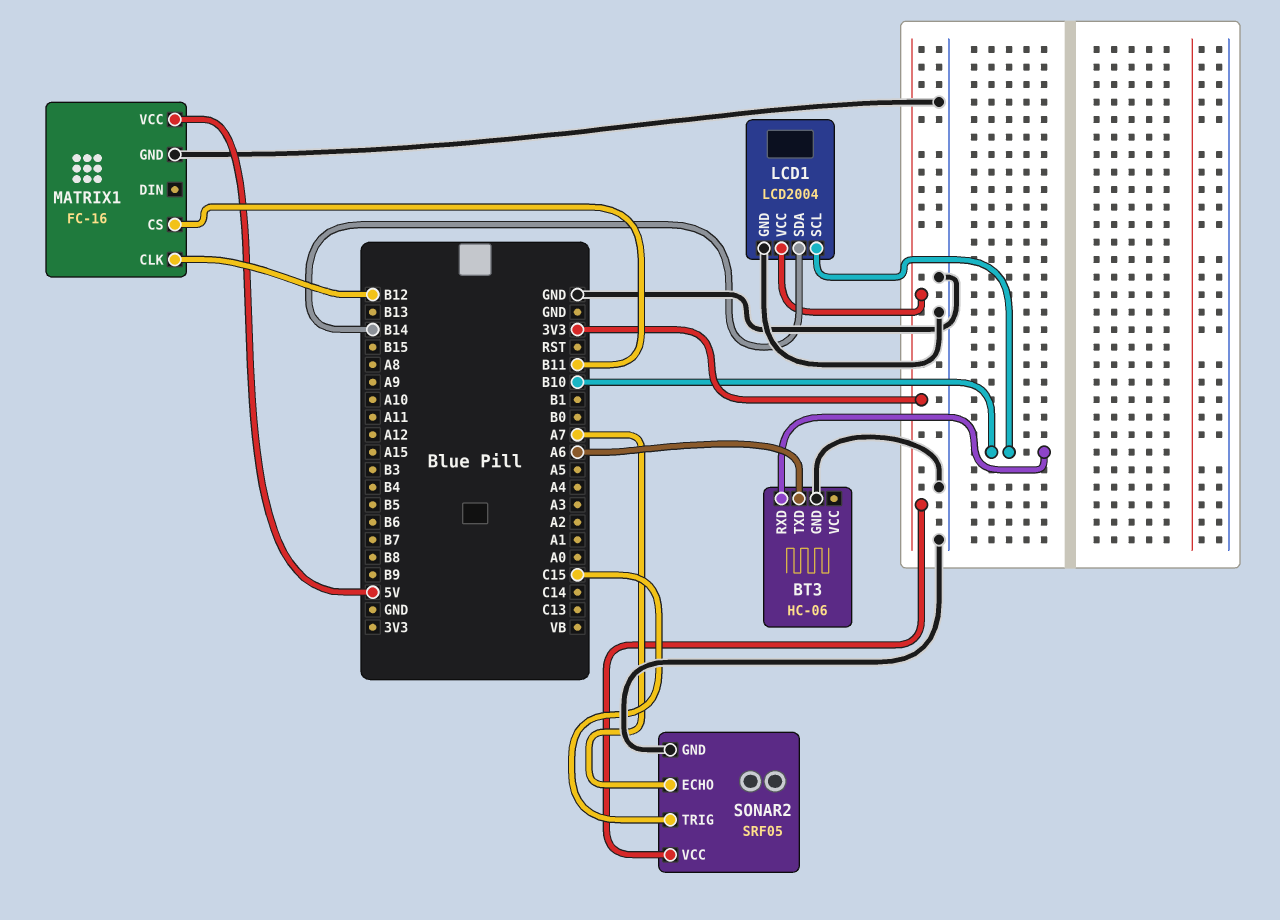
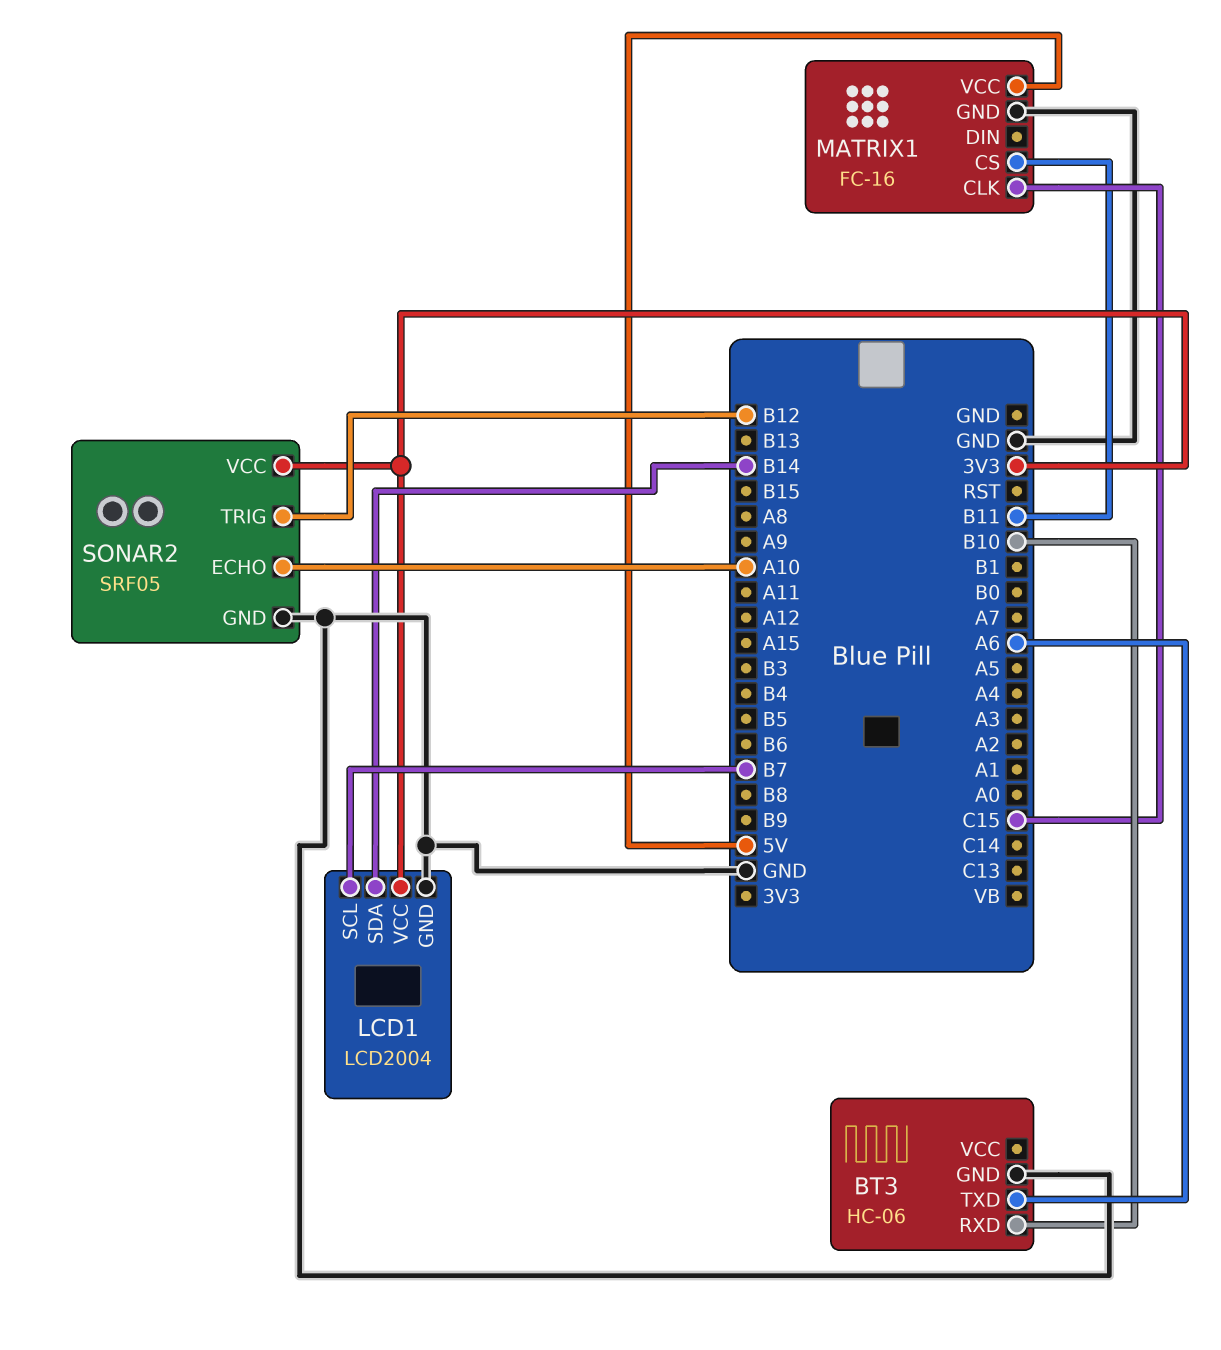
LCD1 pin SCL: B10 -> B7
MATRIX1 pin CLK: B12 -> C15
SONAR2 pin ECHO: A7 -> A10
SONAR2 pin TRIG: C15 -> B12

